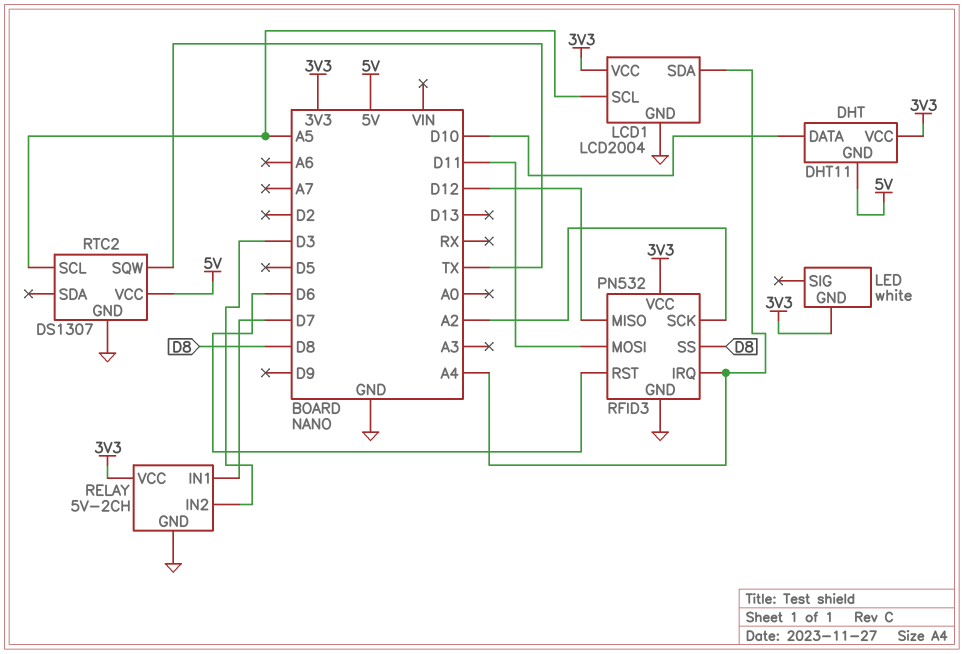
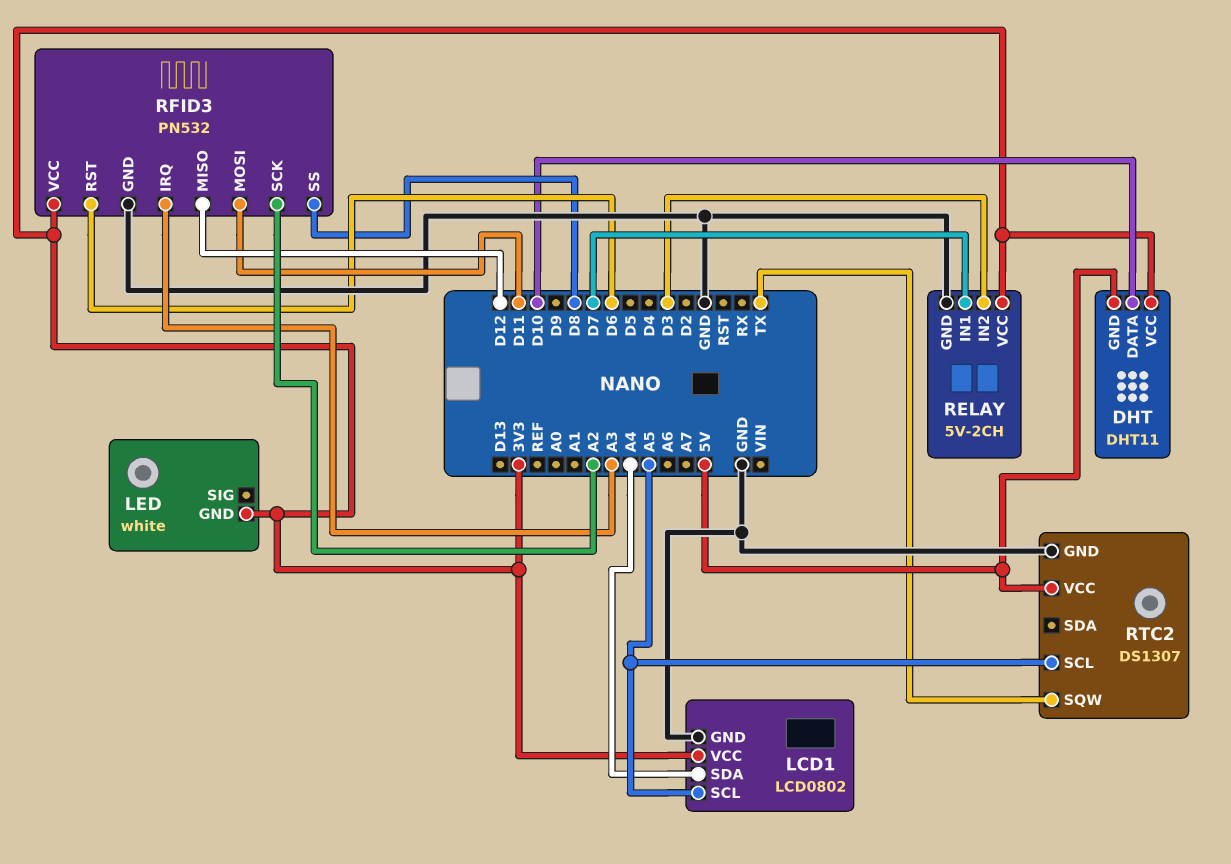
LCD1: LCD2004 -> LCD0802
RFID3 pin IRQ: A4 -> A3

